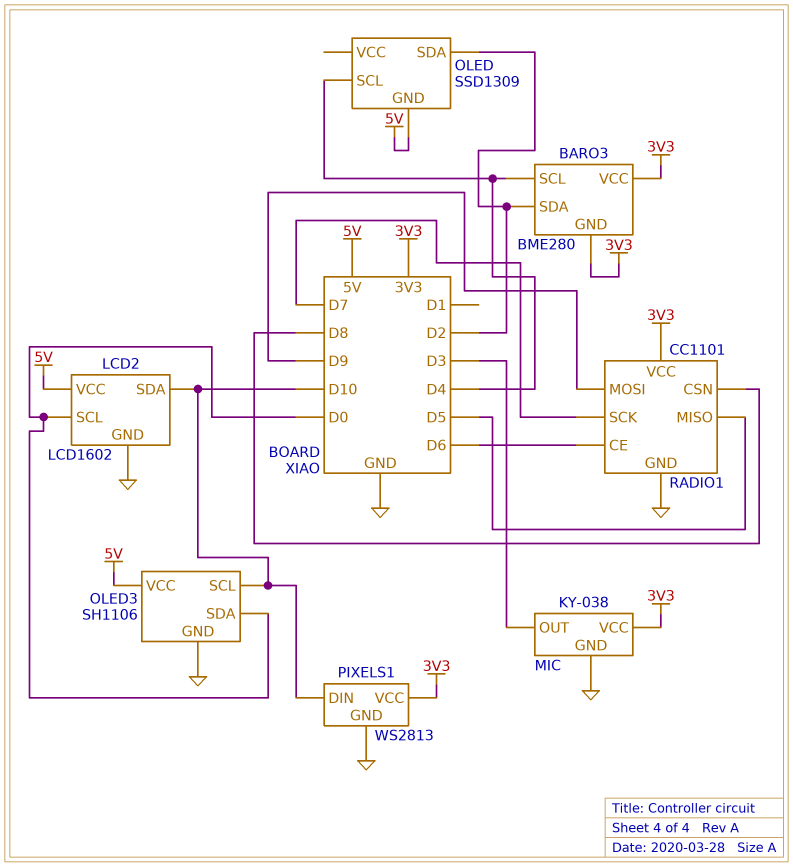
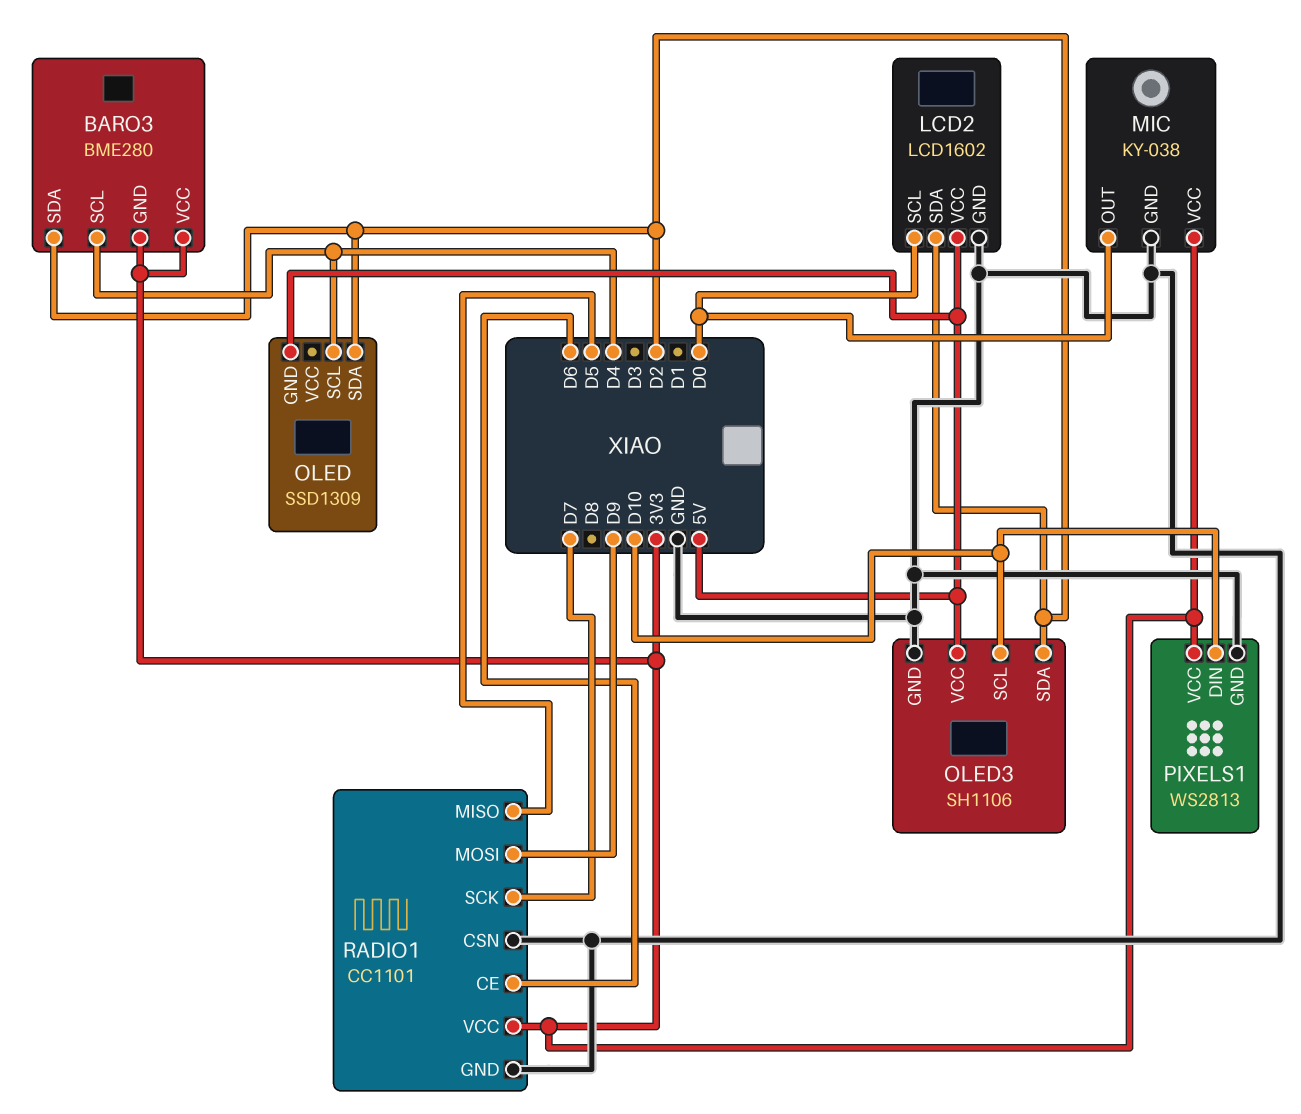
LCD2 pin SDA: D10 -> D2
MIC pin OUT: D3 -> D0
OLED3 pin SDA: D0 -> D2
RADIO1 pin CSN: D8 -> GND

